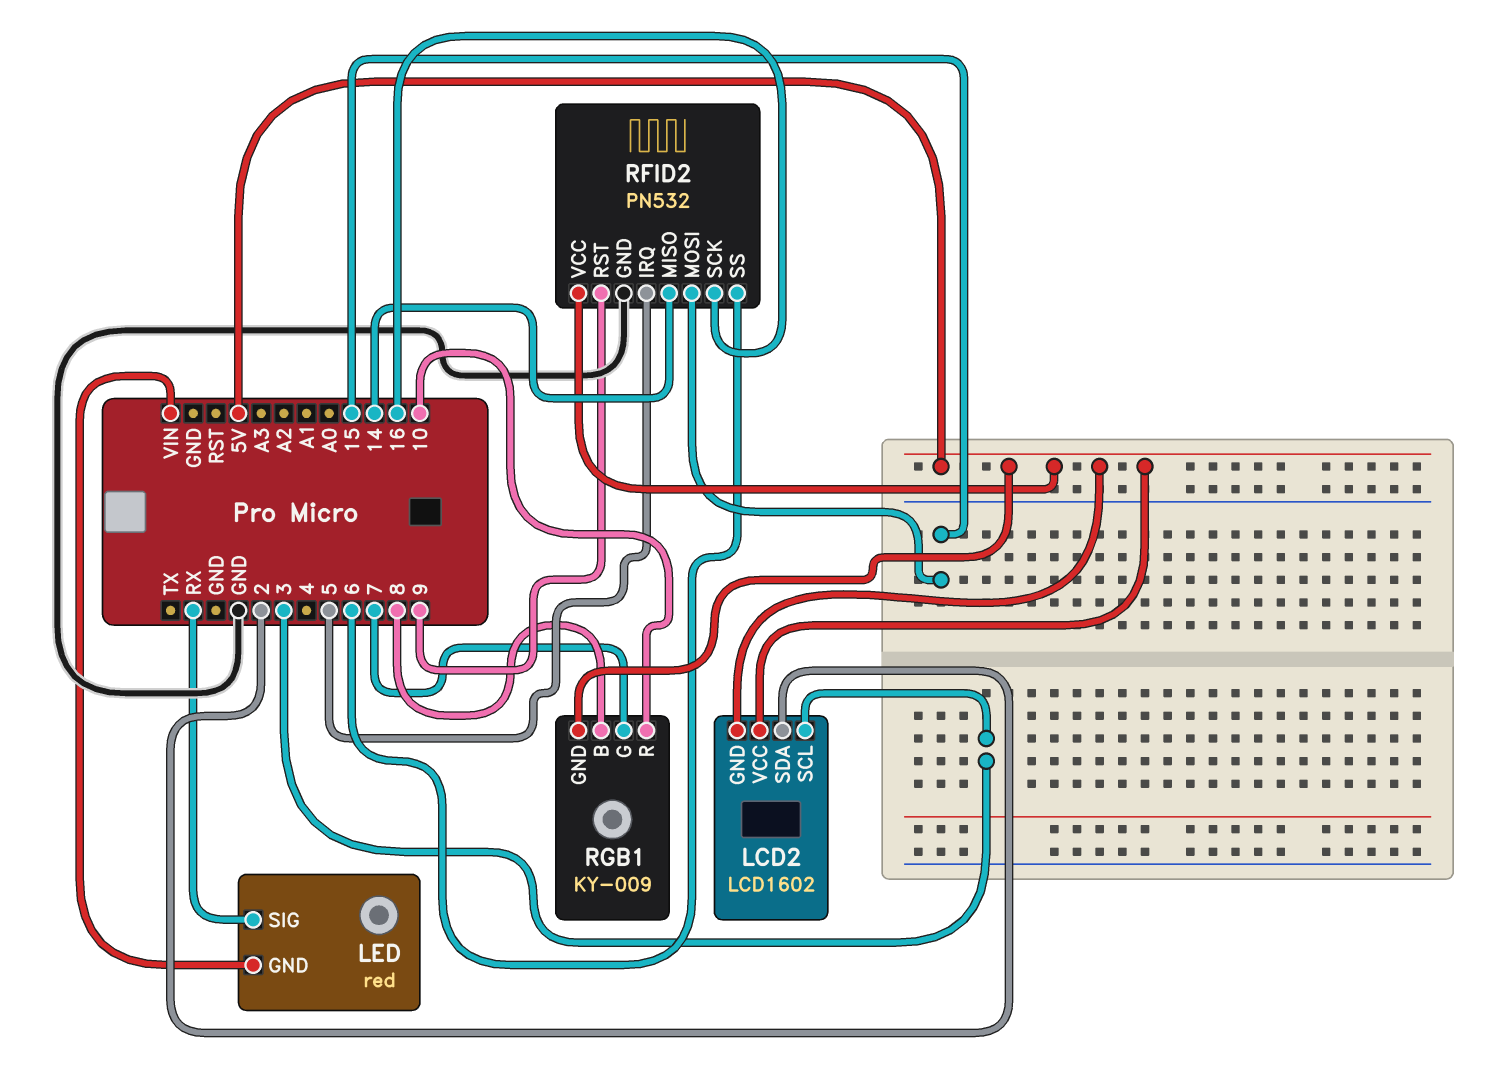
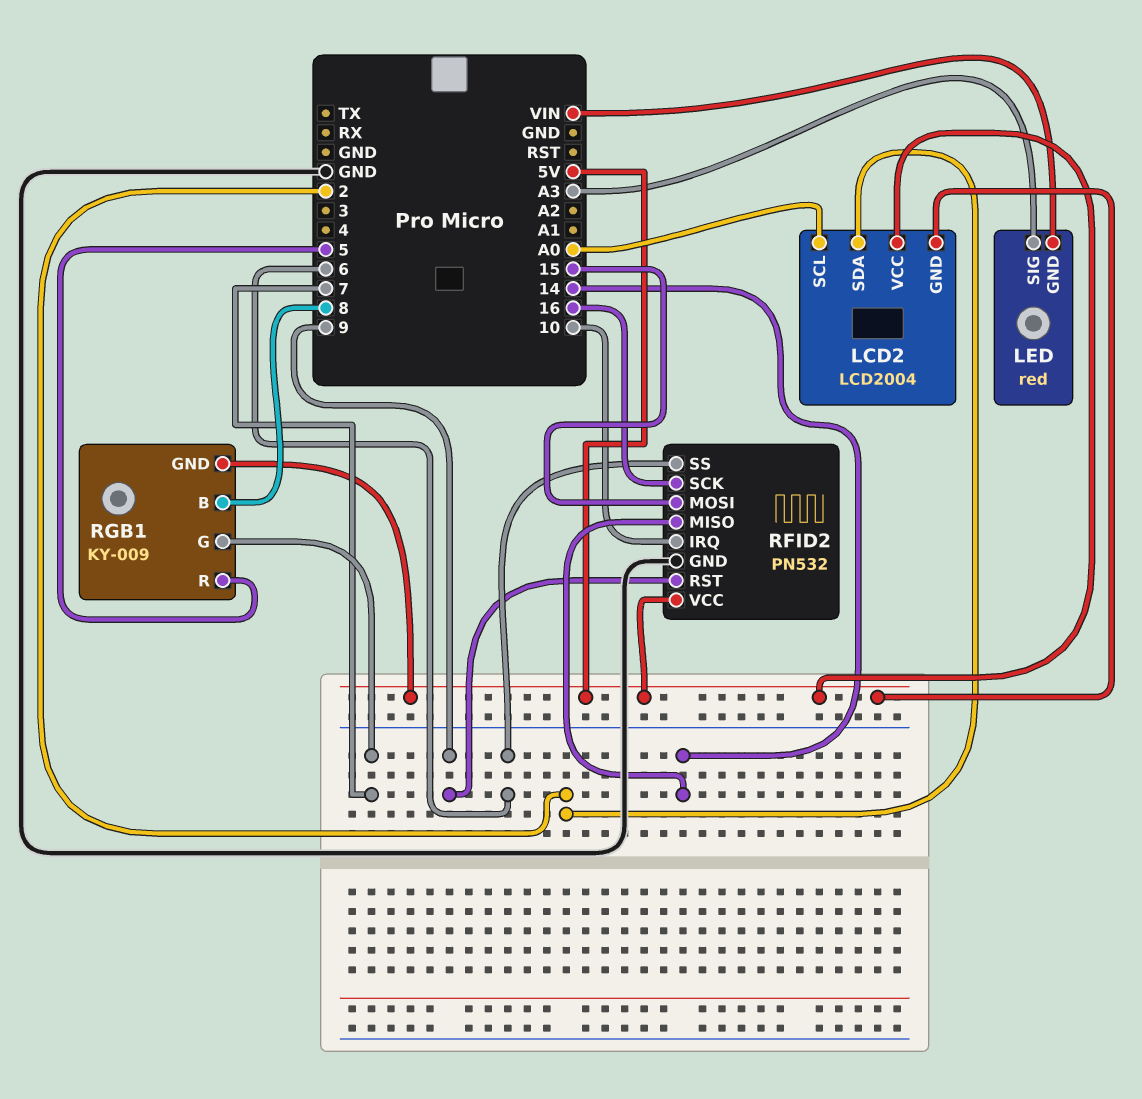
LCD2: LCD1602 -> LCD2004
LCD2 pin SCL: 3 -> A0
LED pin SIG: RX -> A3
RFID2 pin IRQ: 5 -> 10
RGB1 pin R: 10 -> 5

